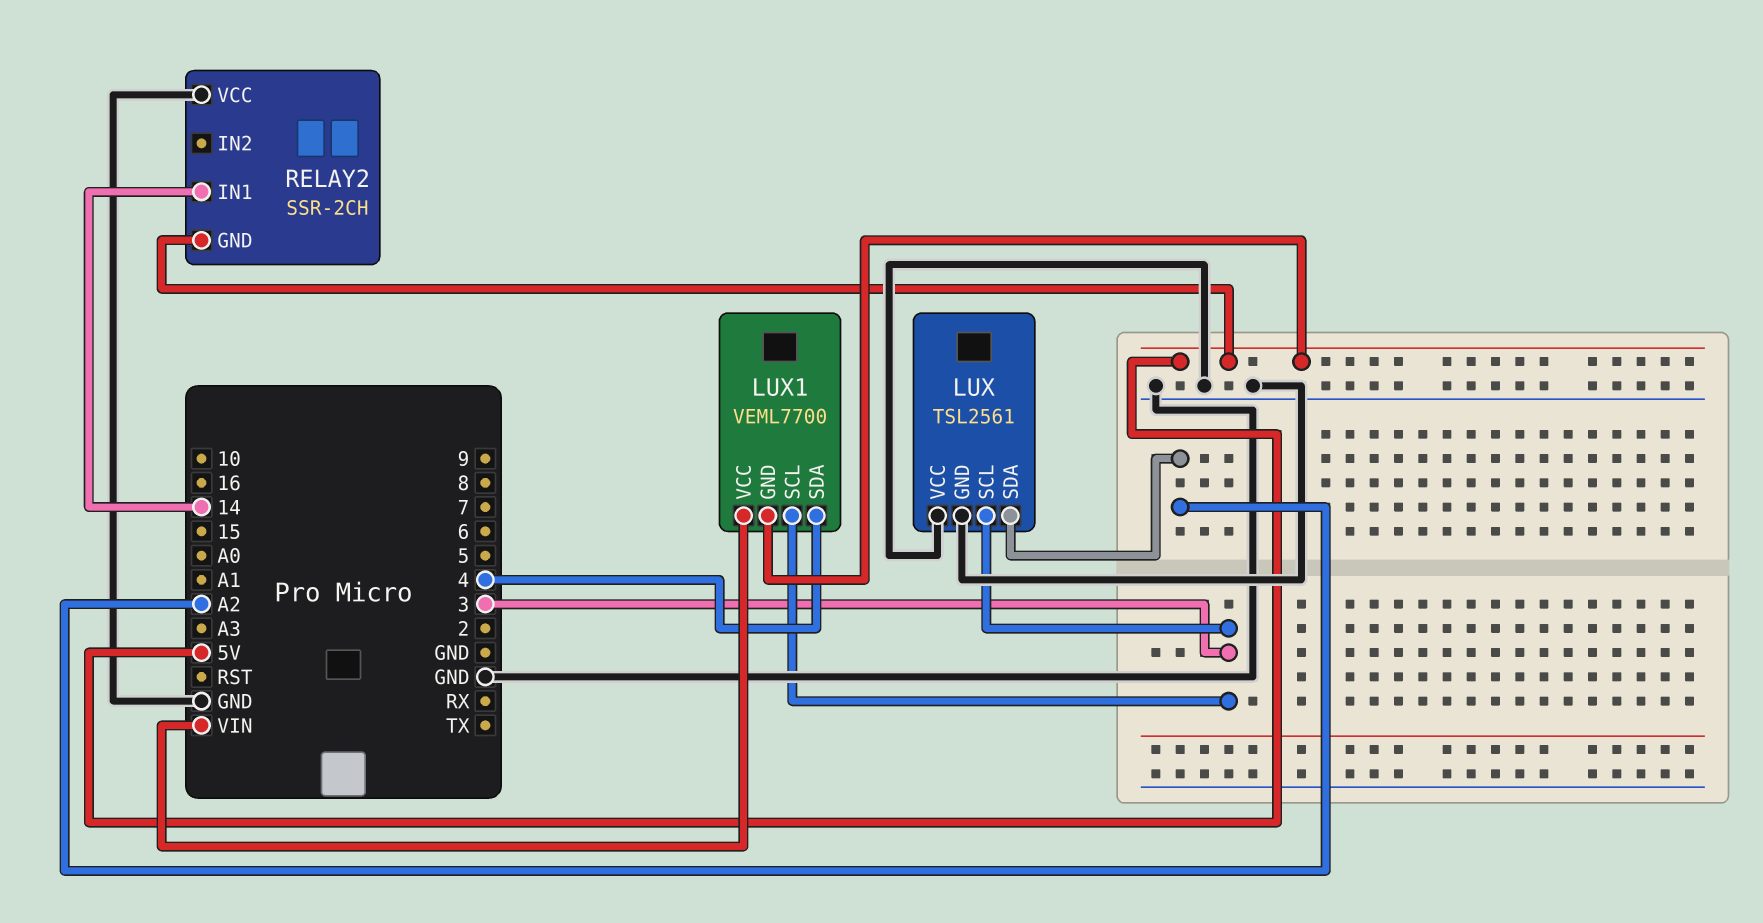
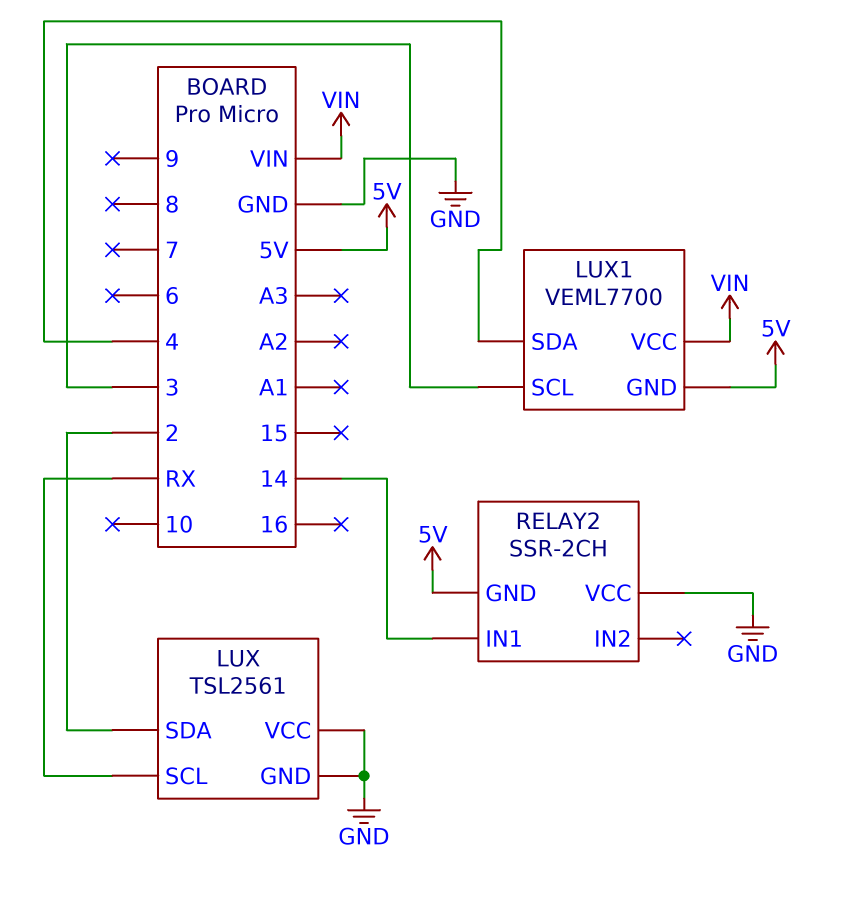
LUX pin SCL: 3 -> RX
LUX pin SDA: A2 -> 2

